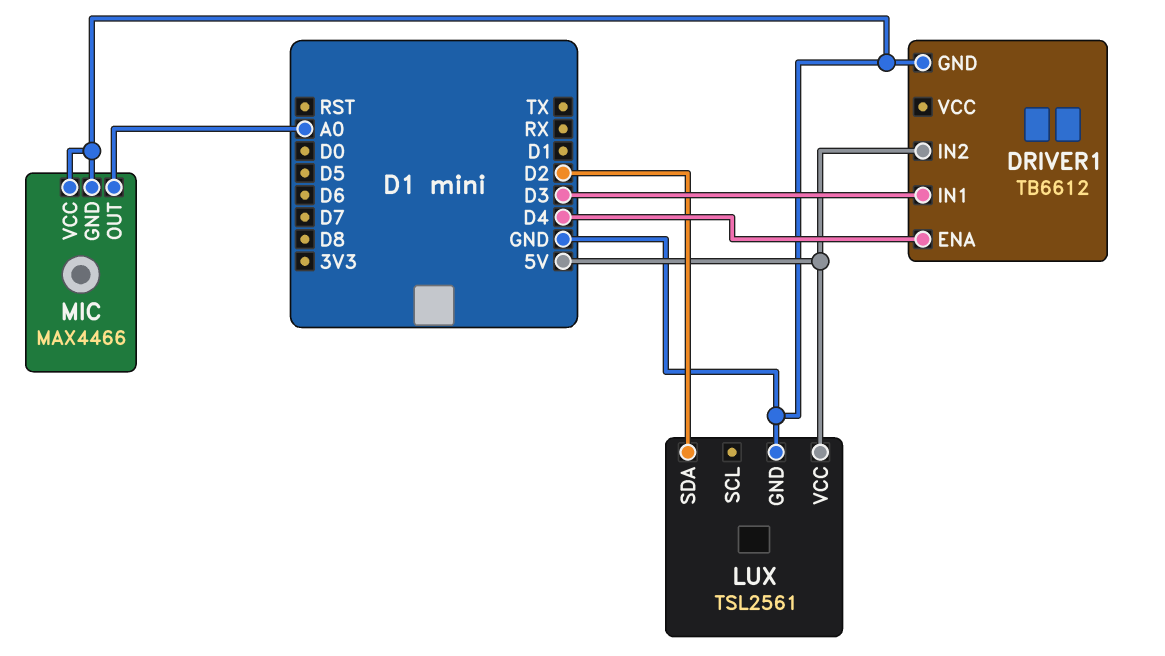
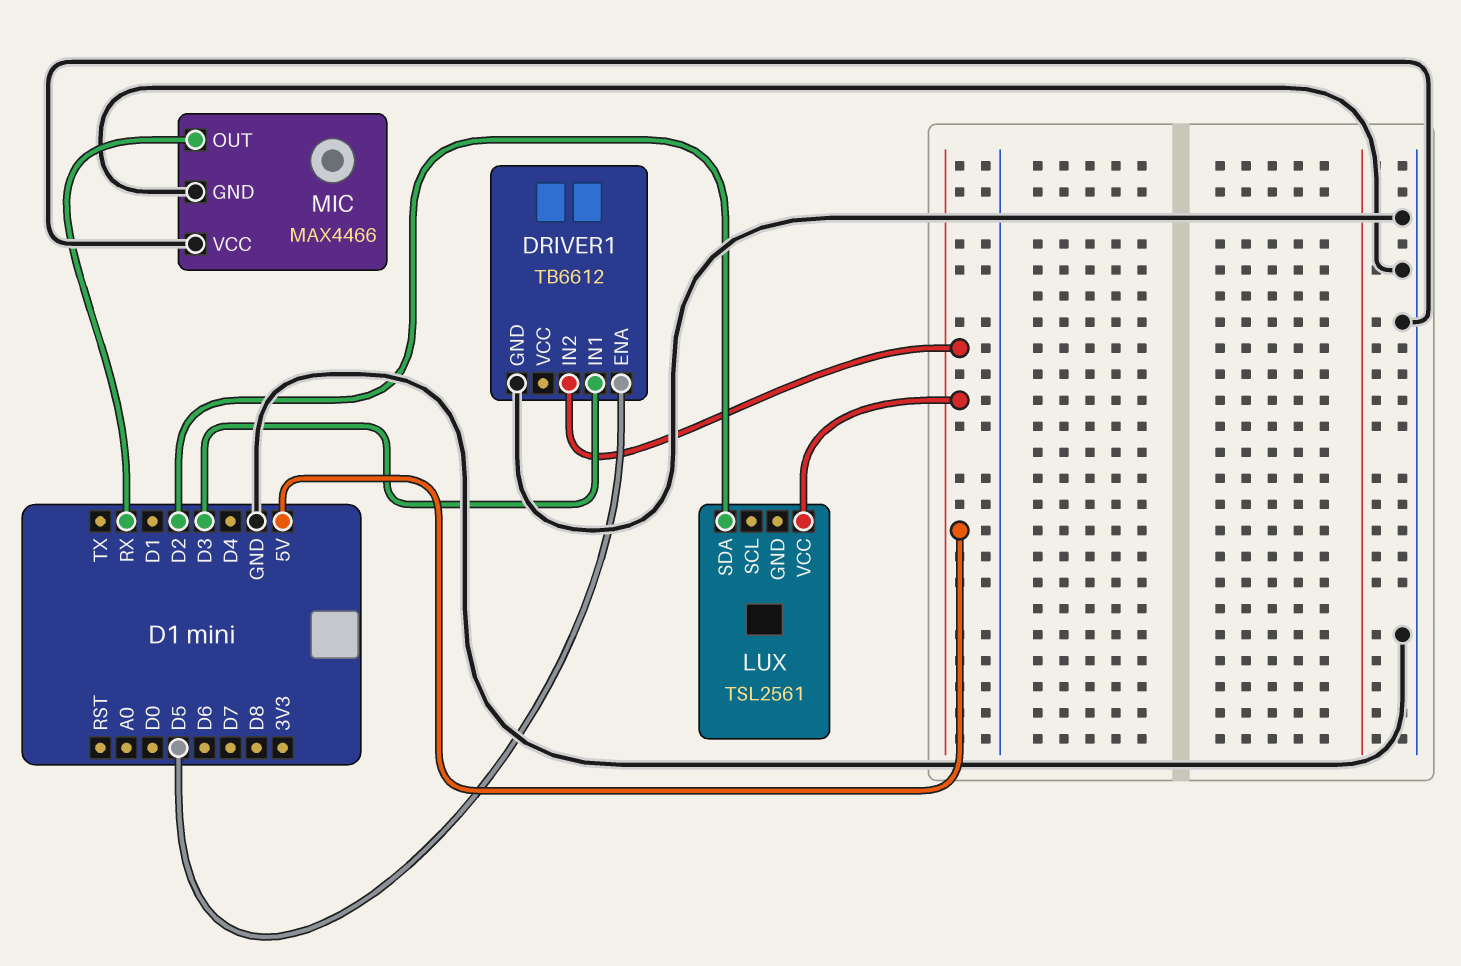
DRIVER1 pin ENA: D4 -> D5
LUX pin GND: GND -> none
MIC pin OUT: A0 -> RX

